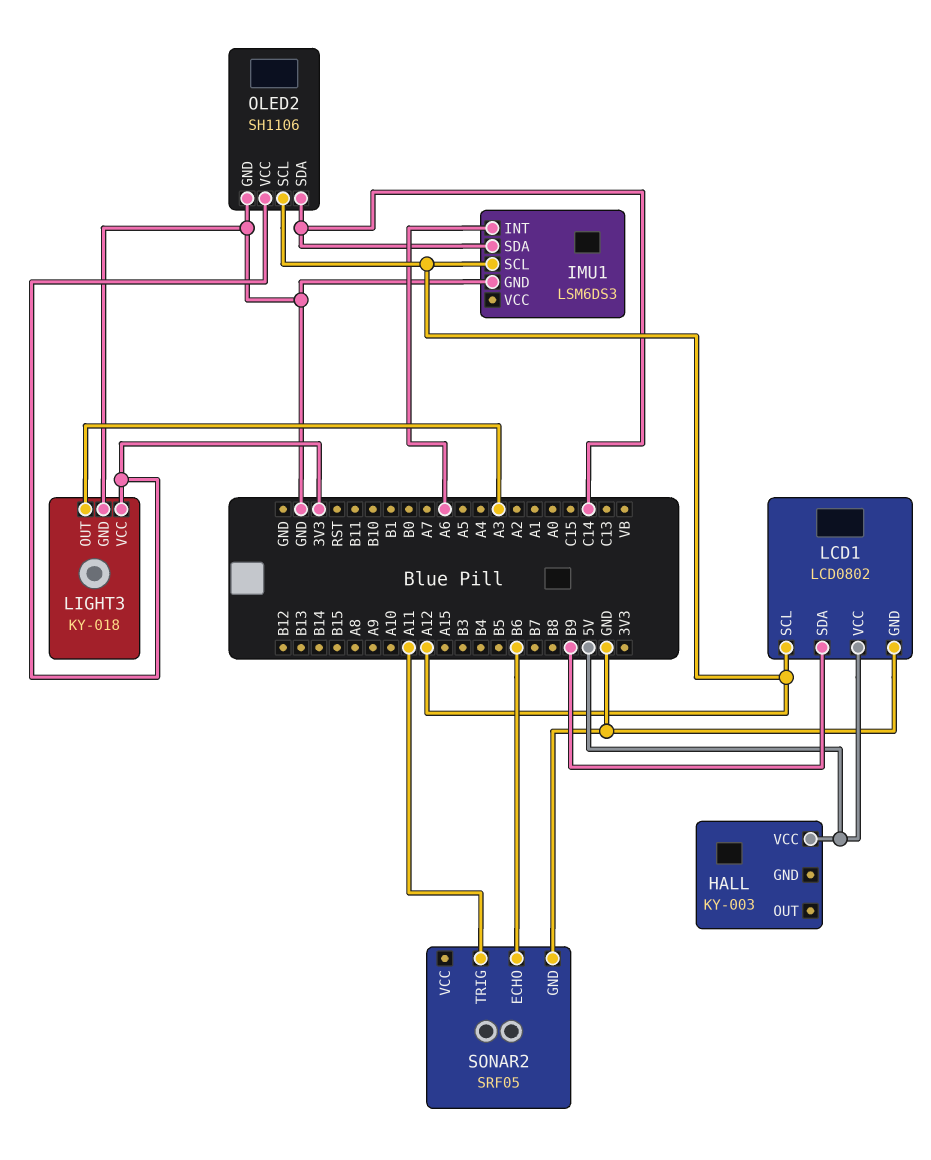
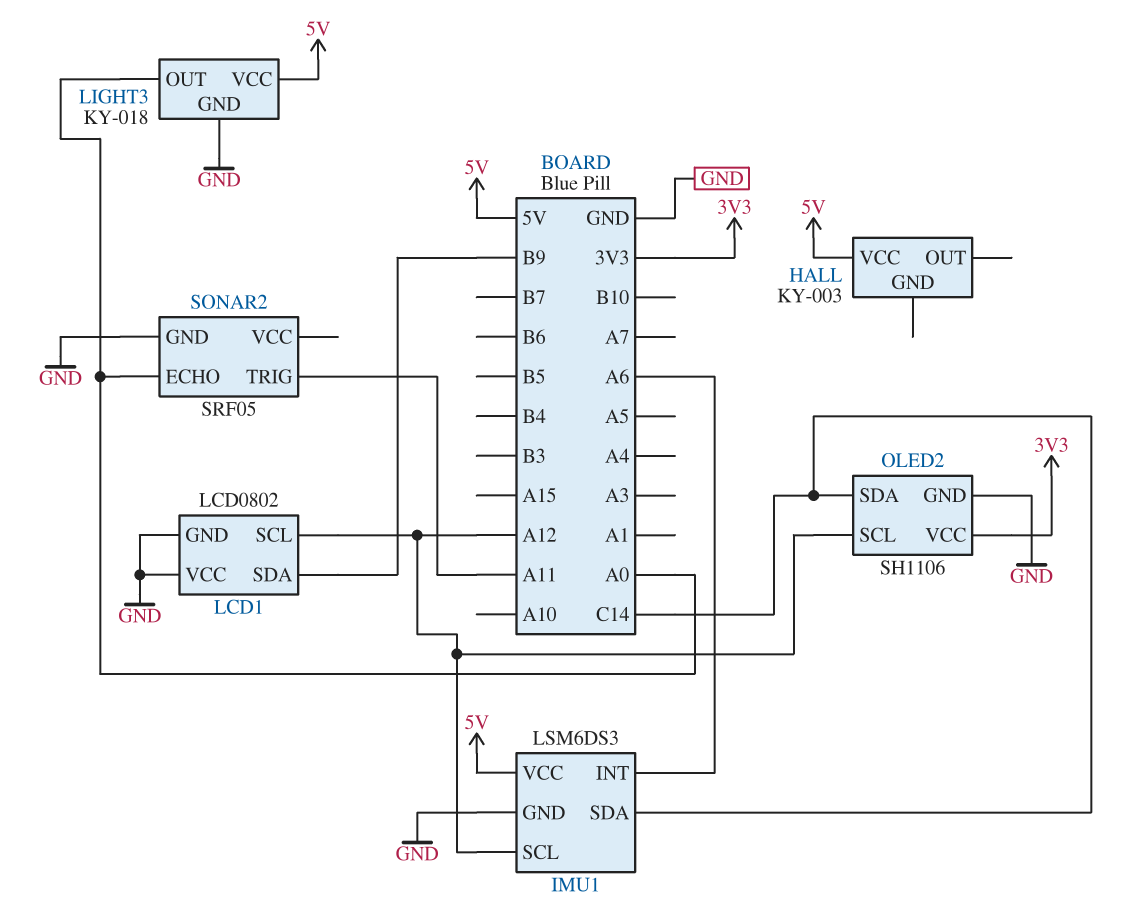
IMU1 pin VCC: none -> 5V
LCD1 pin VCC: 5V -> GND
LIGHT3 pin OUT: A3 -> A0
LIGHT3 pin VCC: 3V3 -> 5V
SONAR2 pin ECHO: B6 -> A0

